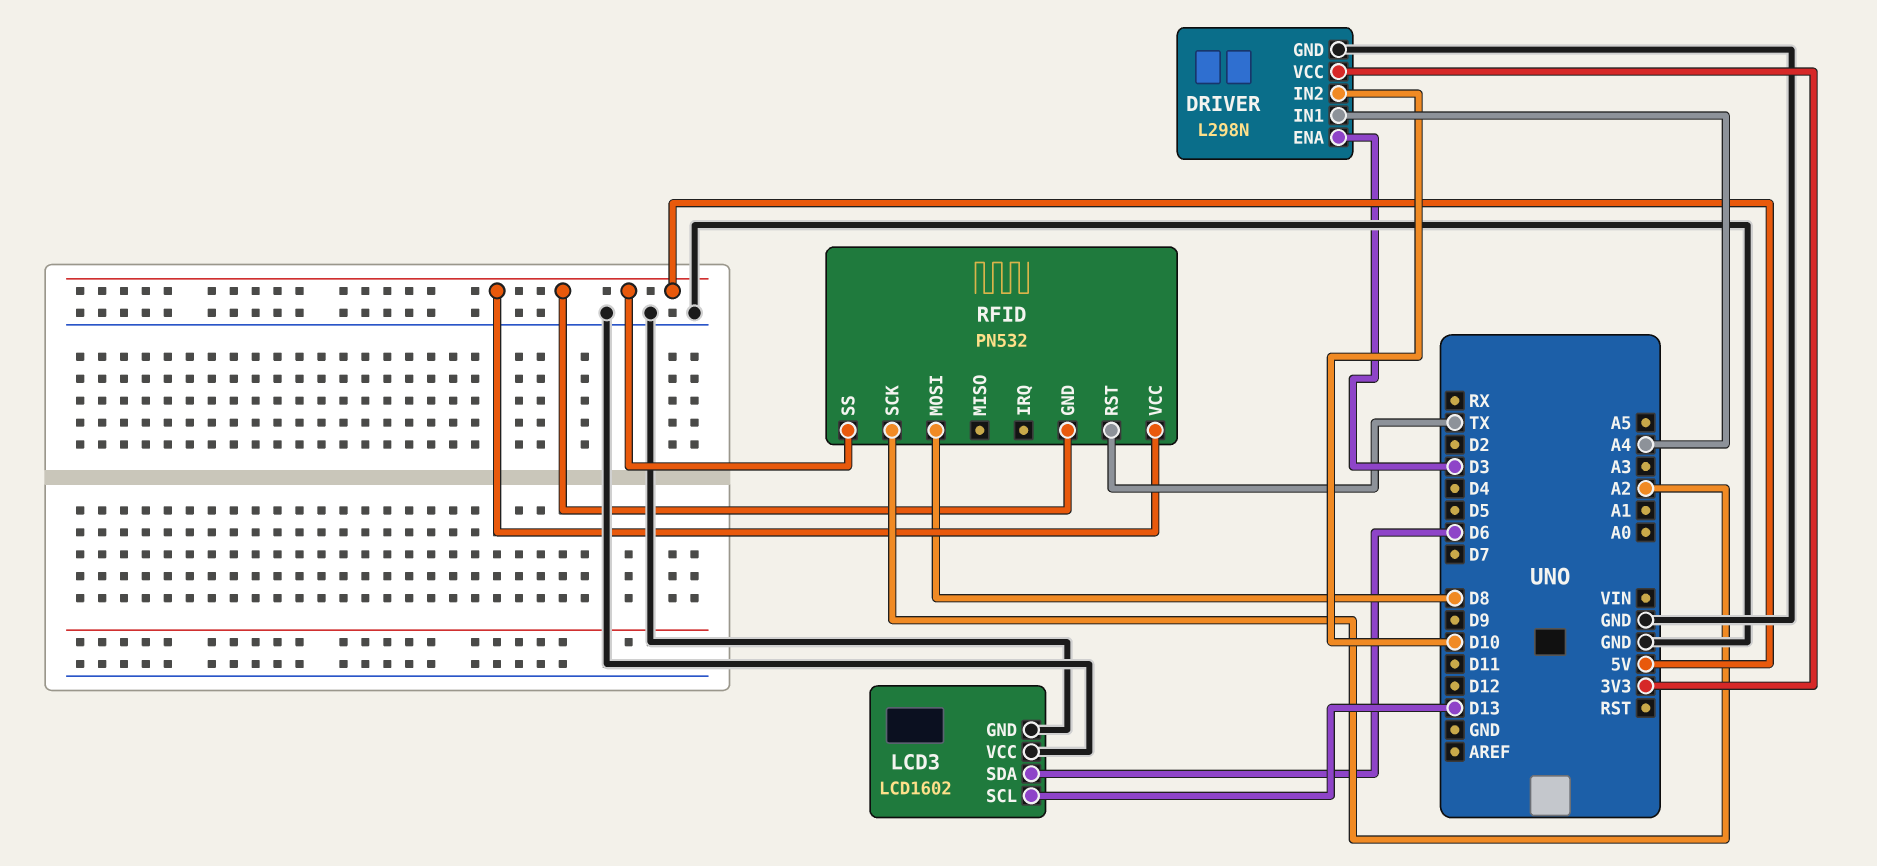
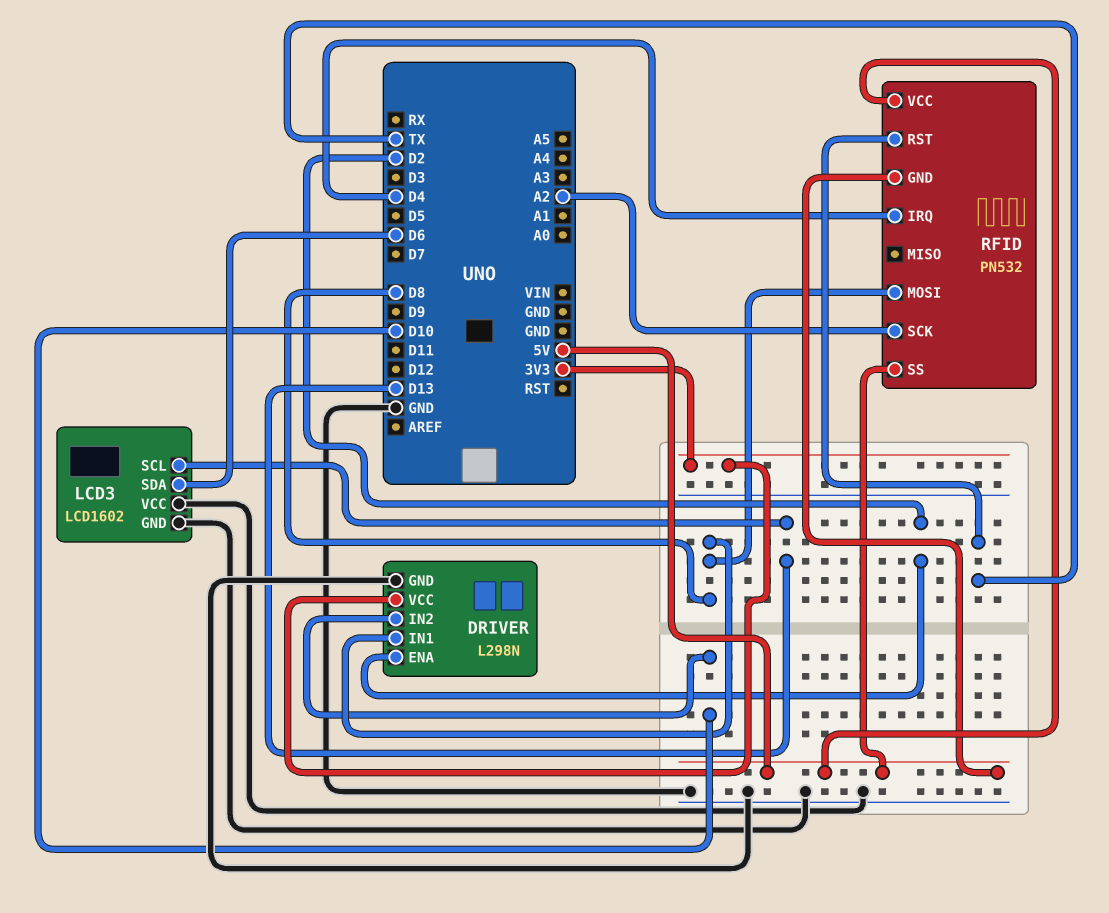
DRIVER pin ENA: D3 -> D2
DRIVER pin IN1: A4 -> D8
RFID pin IRQ: none -> D4

